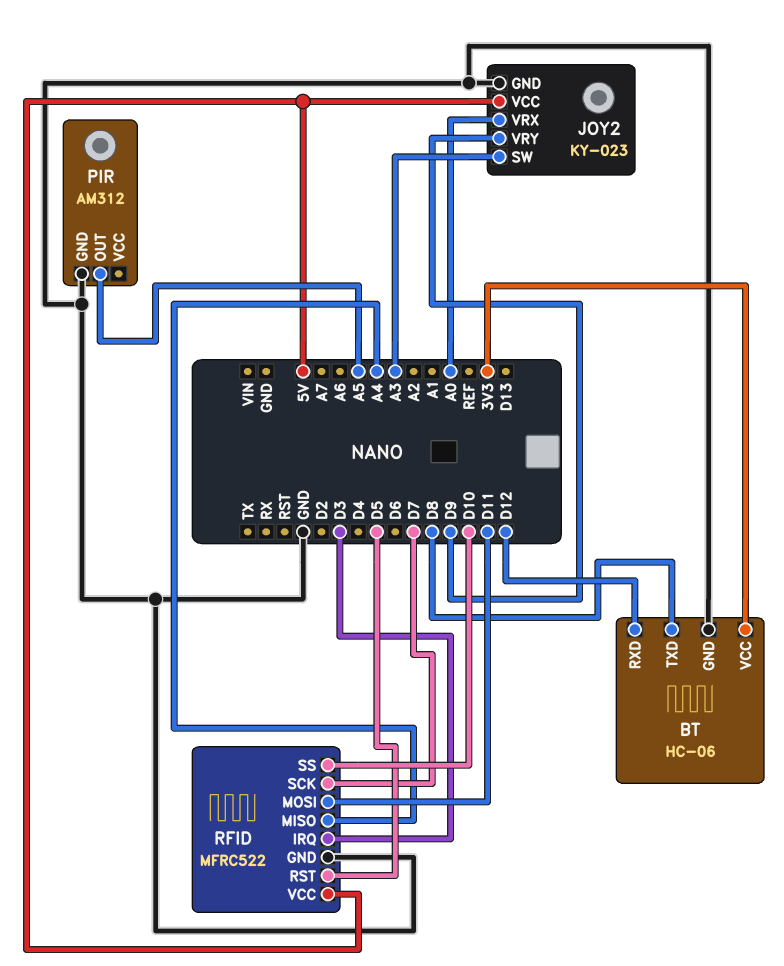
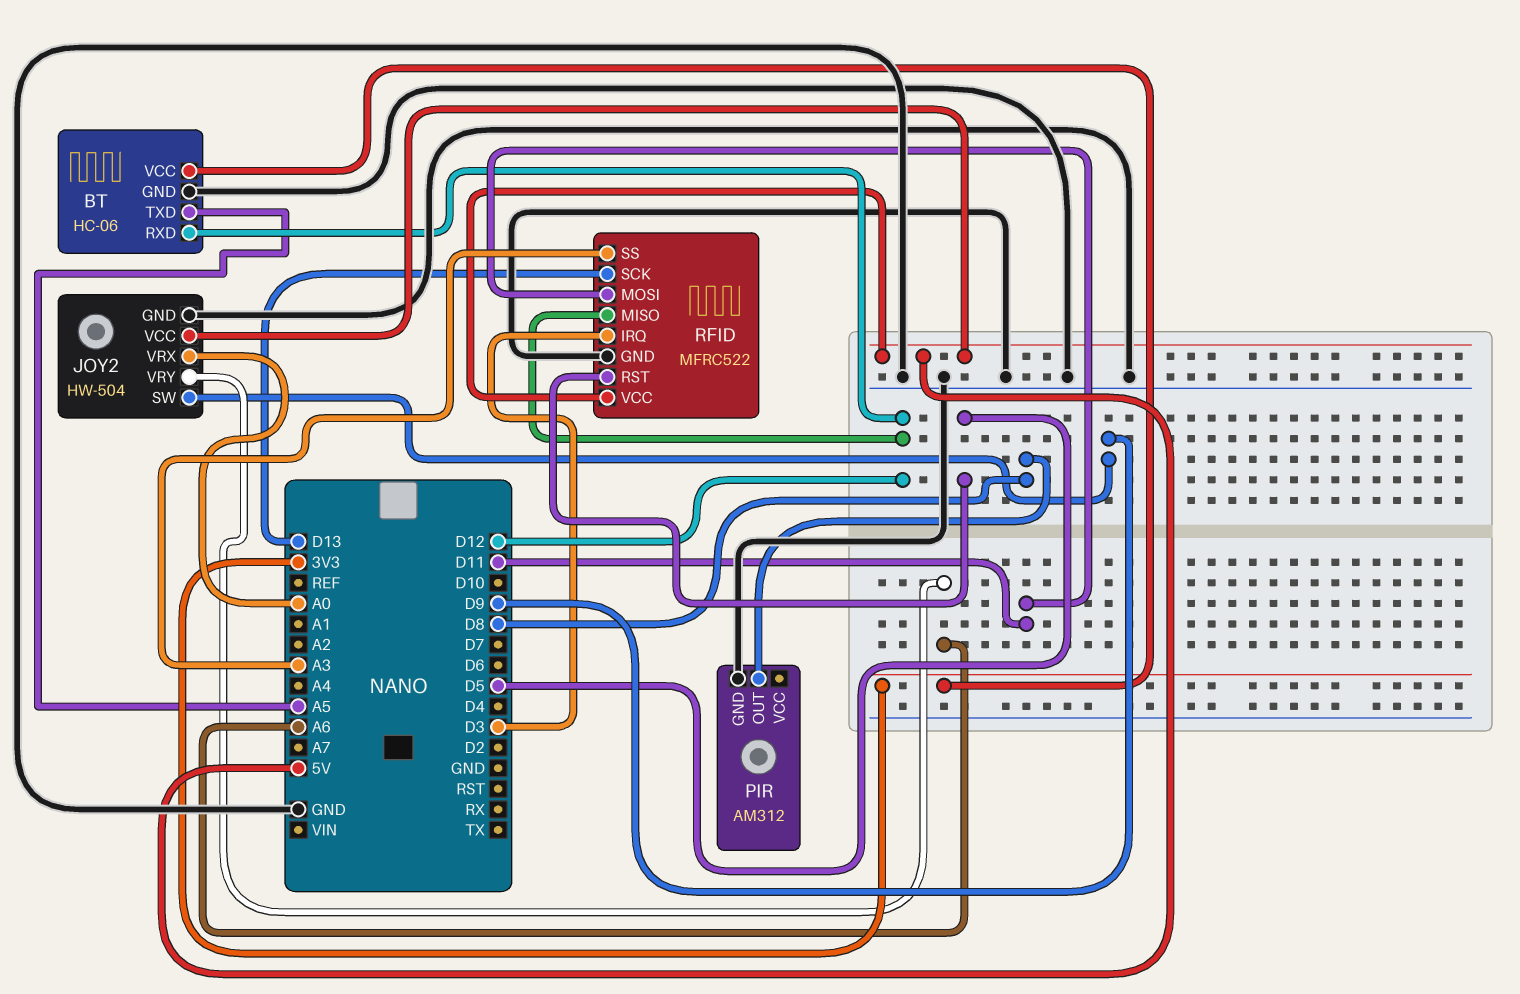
BT pin TXD: D8 -> A5
JOY2: KY-023 -> HW-504
JOY2 pin SW: A3 -> D9
JOY2 pin VRY: D9 -> A6
PIR pin OUT: A5 -> D8
RFID pin MISO: A4 -> D12
RFID pin SCK: D7 -> D13
RFID pin SS: D10 -> A3

